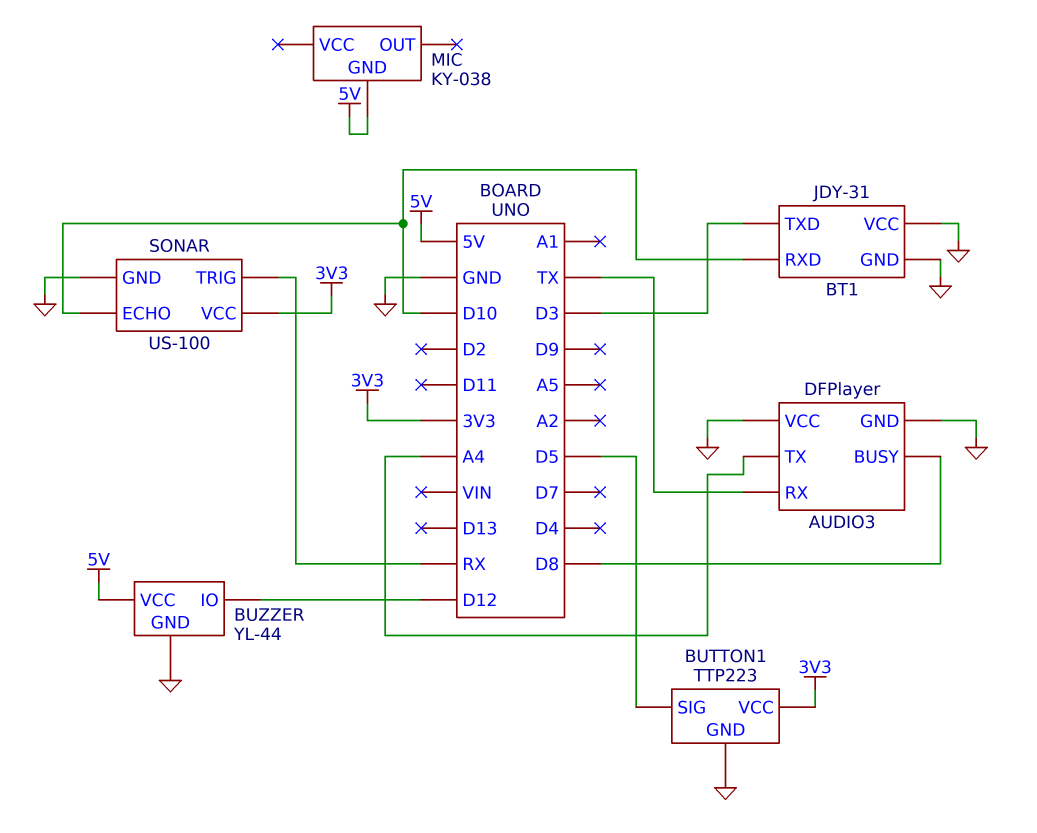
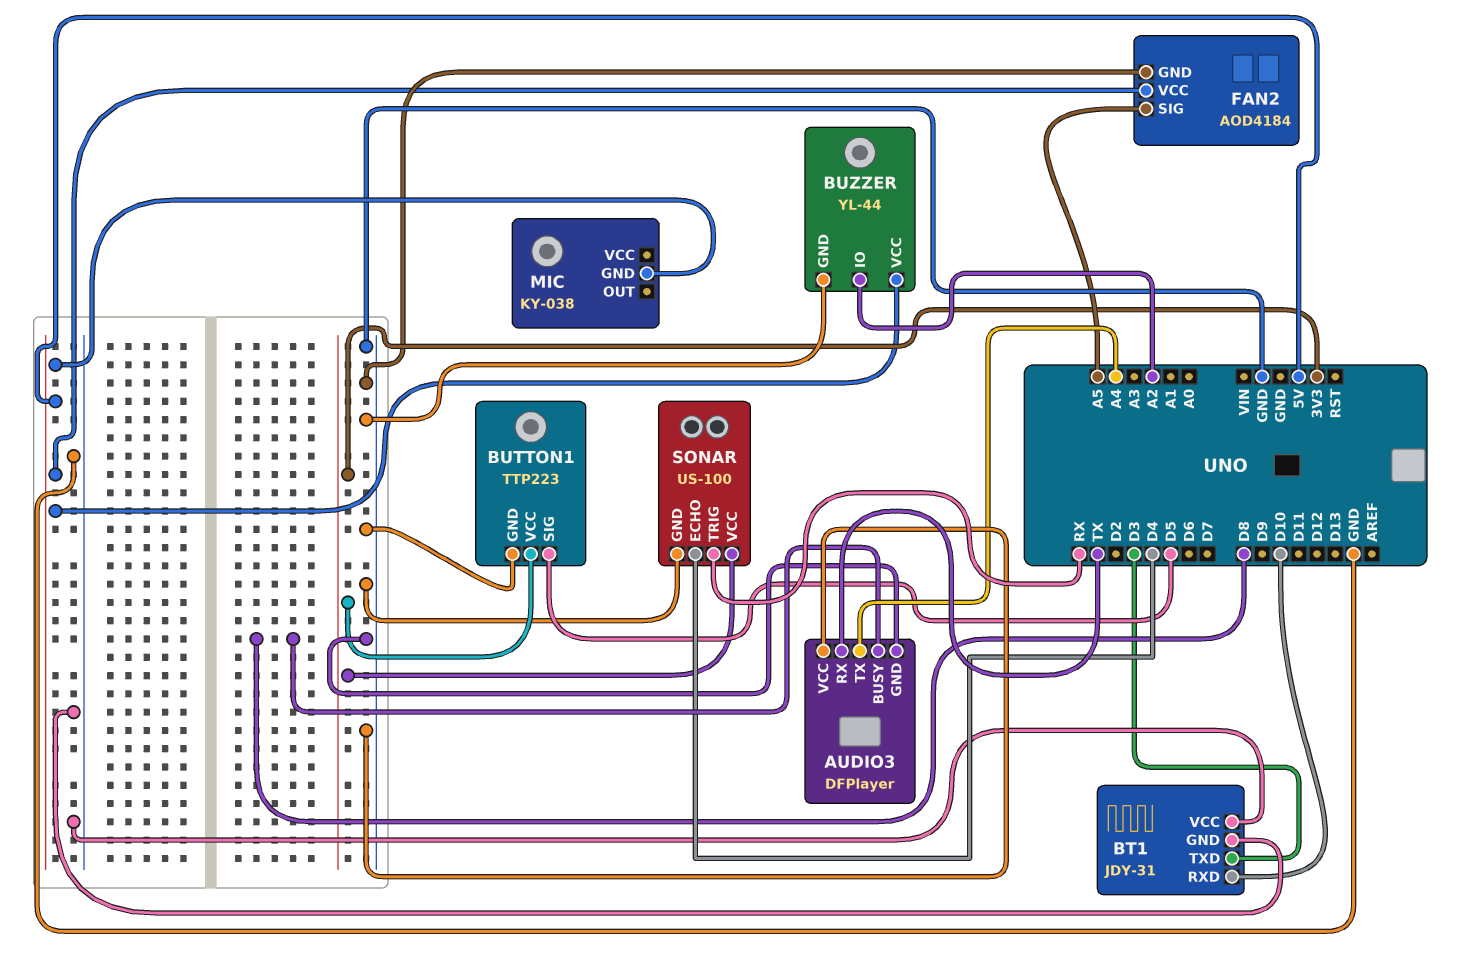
BUZZER pin IO: D12 -> A2
FAN2: none -> AOD4184
FAN2 pin GND: none -> GND
FAN2 pin SIG: none -> A5
FAN2 pin VCC: none -> 5V
SONAR pin ECHO: D10 -> D4

